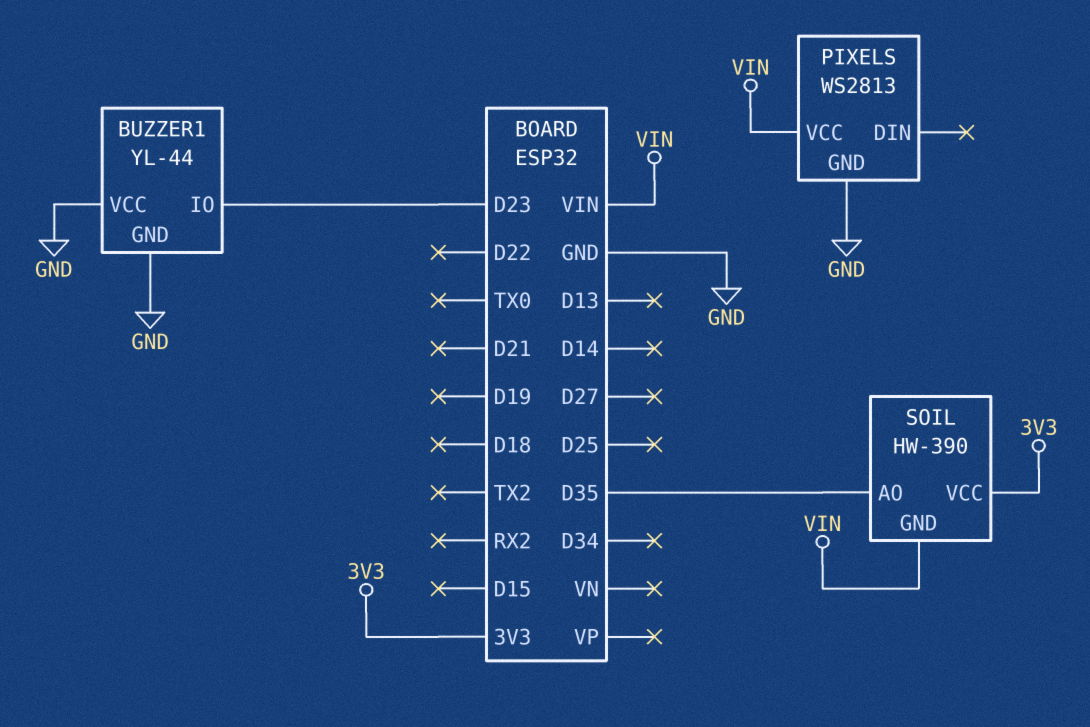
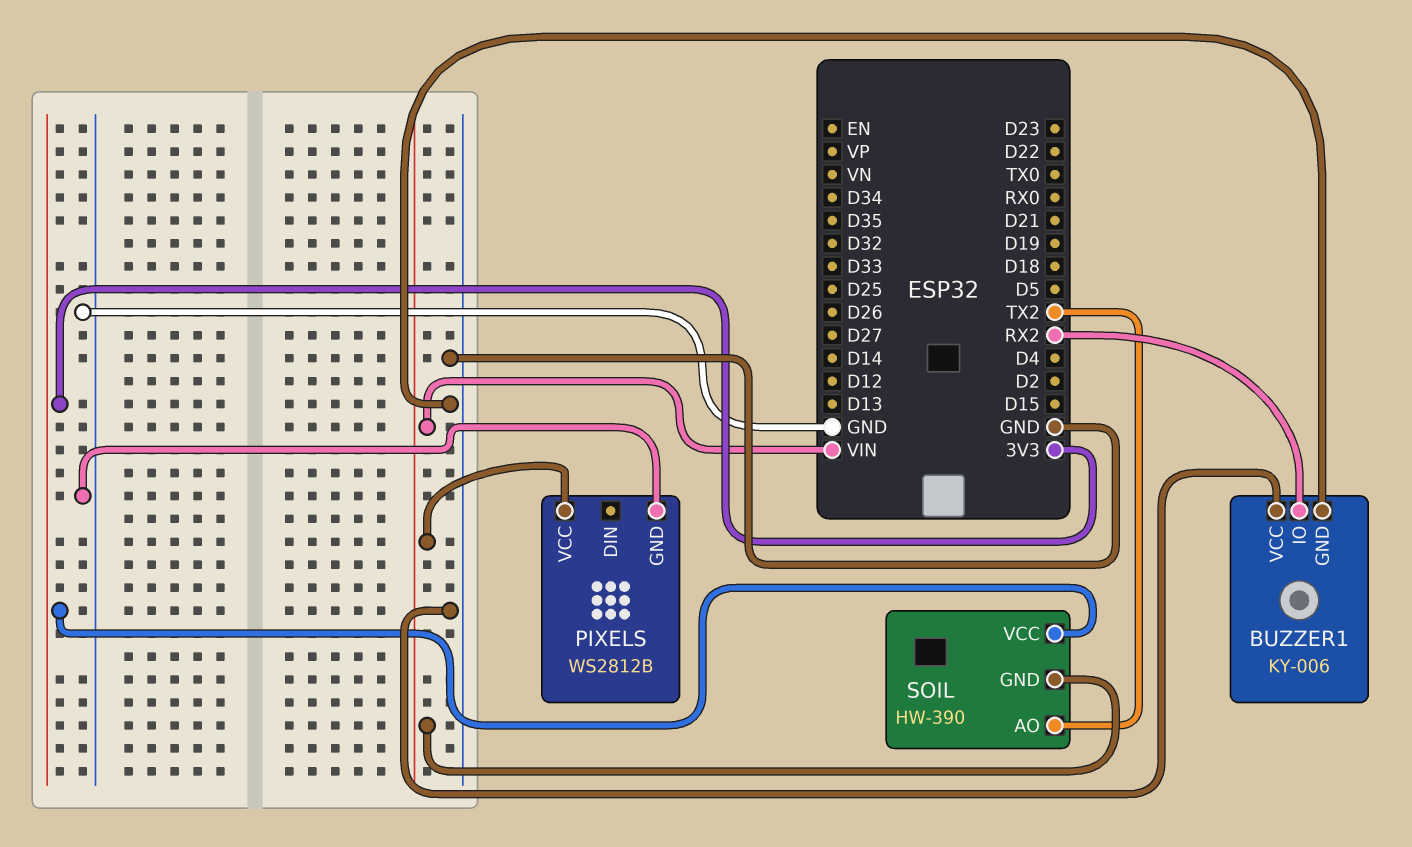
BUZZER1: YL-44 -> KY-006
BUZZER1 pin IO: D23 -> RX2
PIXELS: WS2813 -> WS2812B
SOIL pin AO: D35 -> TX2

